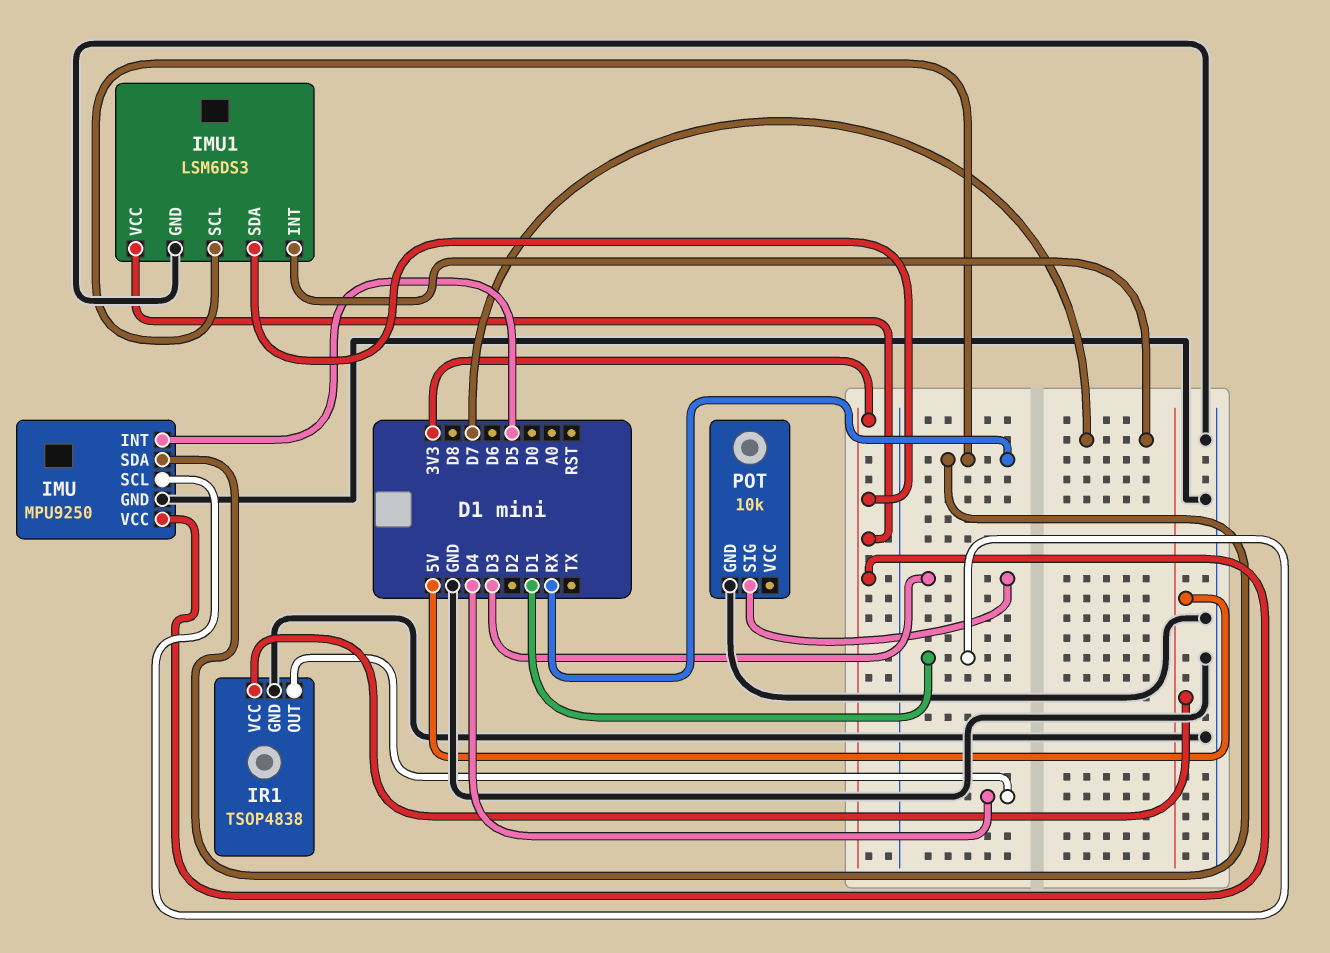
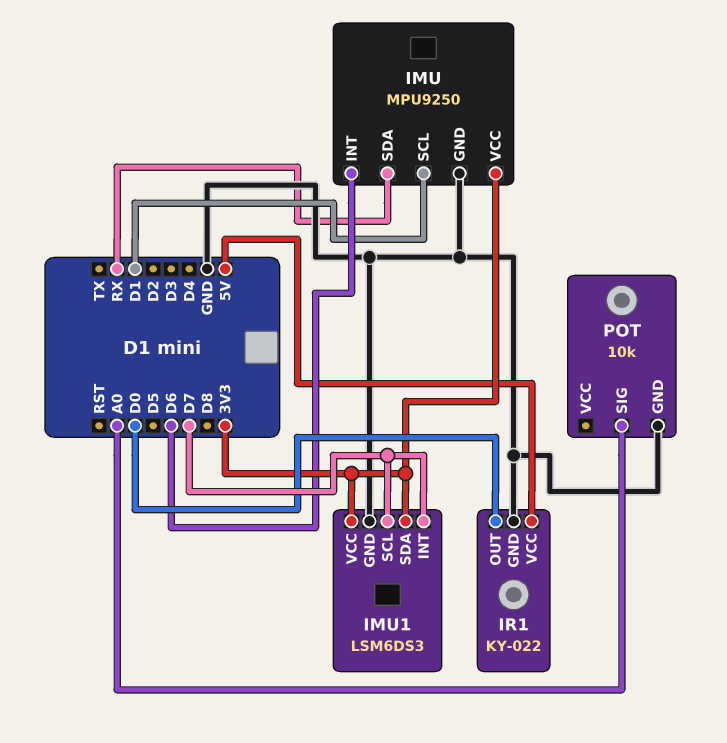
IMU pin INT: D5 -> D6
IMU1 pin SCL: RX -> D7
IR1: TSOP4838 -> KY-022
IR1 pin OUT: D4 -> D0
POT pin SIG: D3 -> A0

